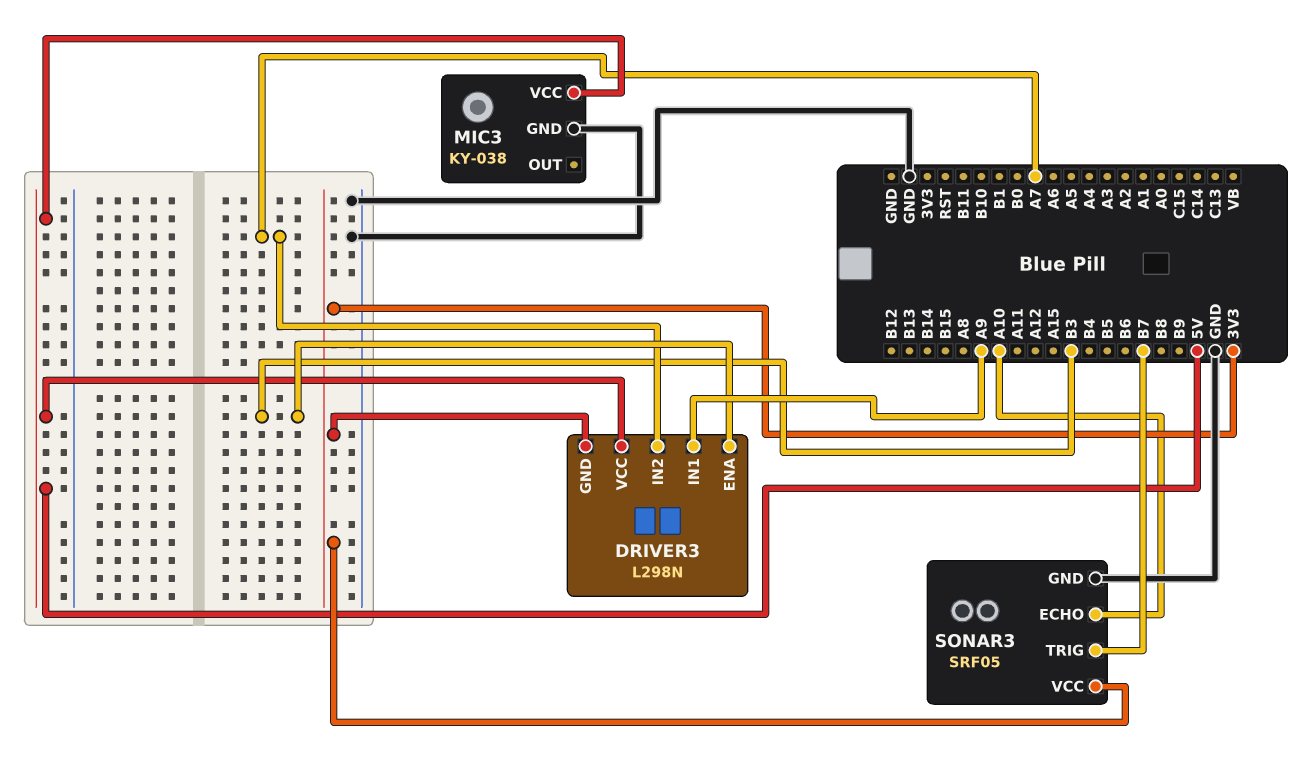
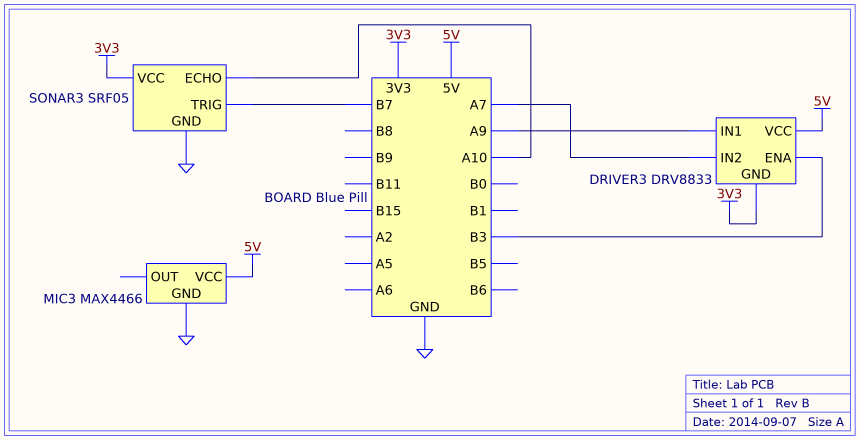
DRIVER3: L298N -> DRV8833
MIC3: KY-038 -> MAX4466

